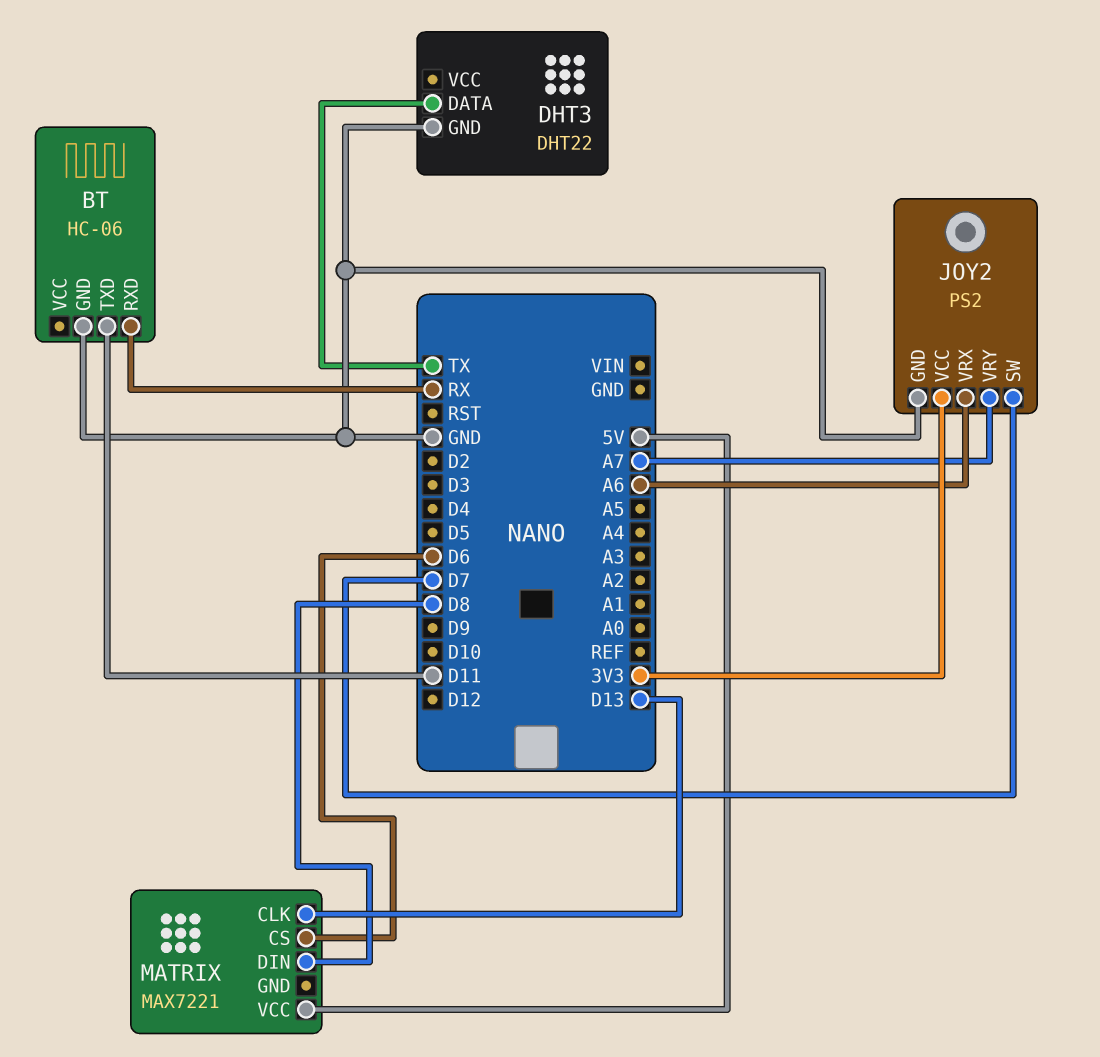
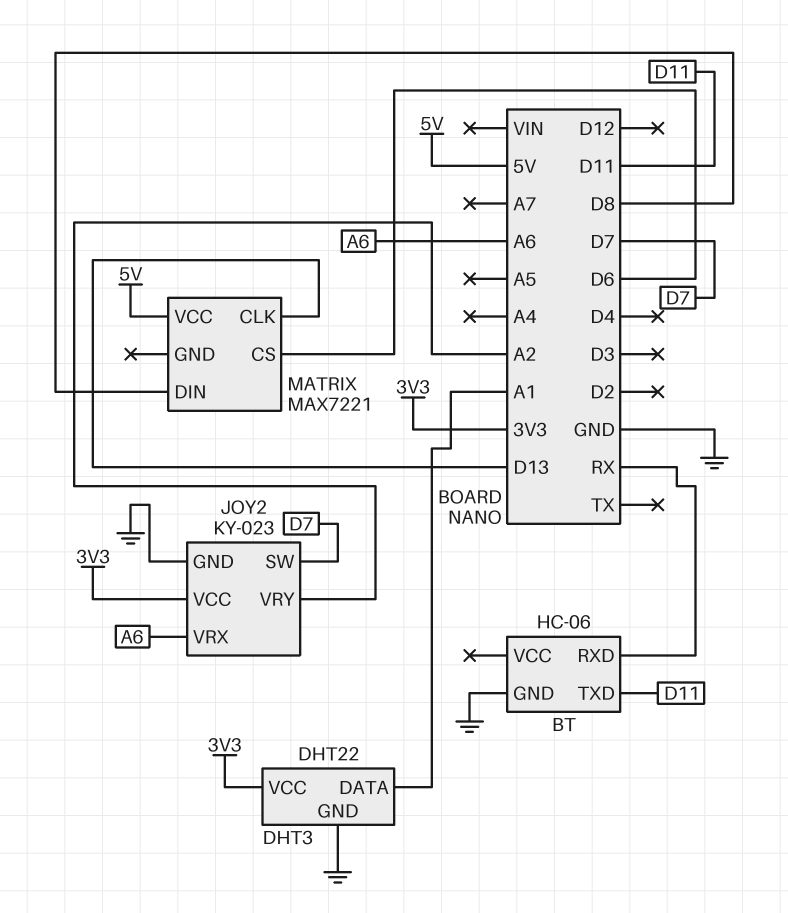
DHT3 pin DATA: TX -> A1
DHT3 pin VCC: none -> 3V3
JOY2: PS2 -> KY-023
JOY2 pin VRY: A7 -> A2

